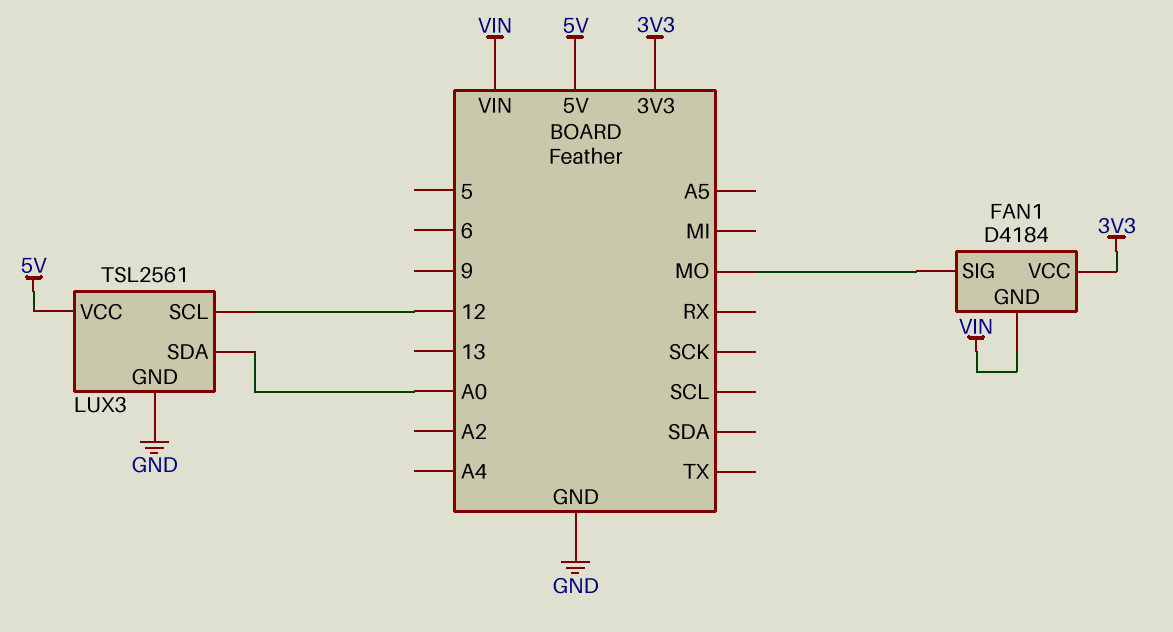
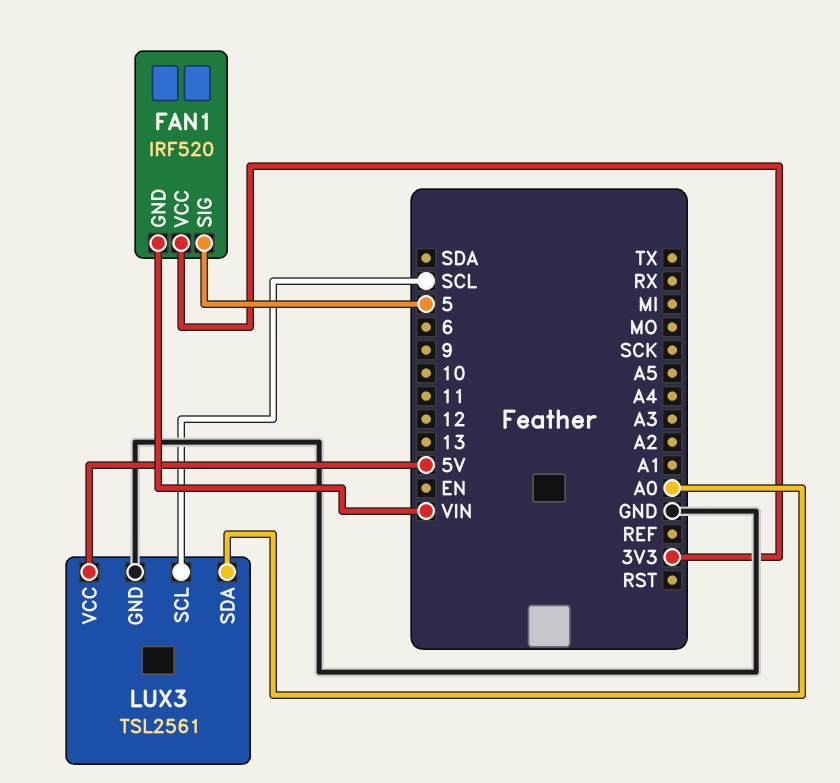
FAN1: D4184 -> IRF520
FAN1 pin SIG: MO -> 5
LUX3 pin SCL: 12 -> SCL

